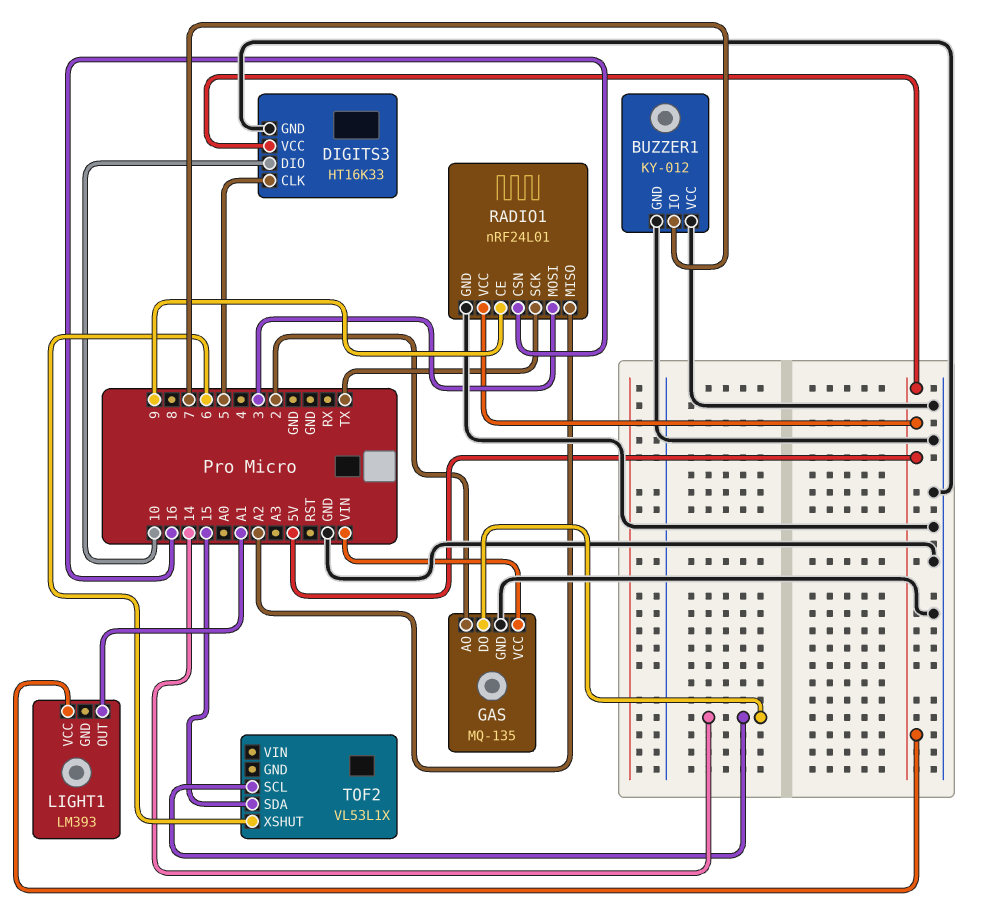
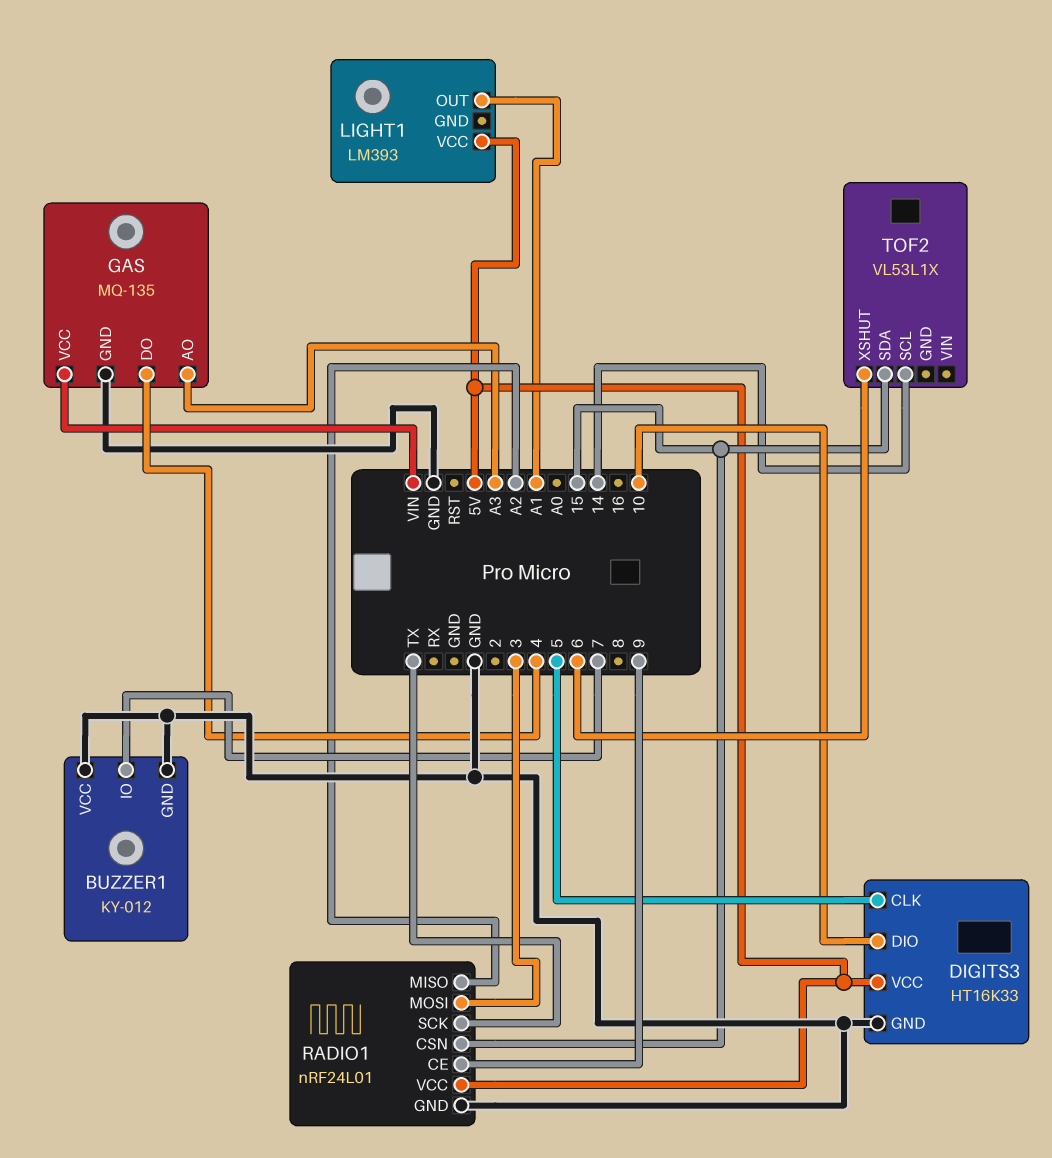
GAS pin AO: 2 -> A3
GAS pin DO: 14 -> 4
RADIO1 pin CSN: 16 -> 15

